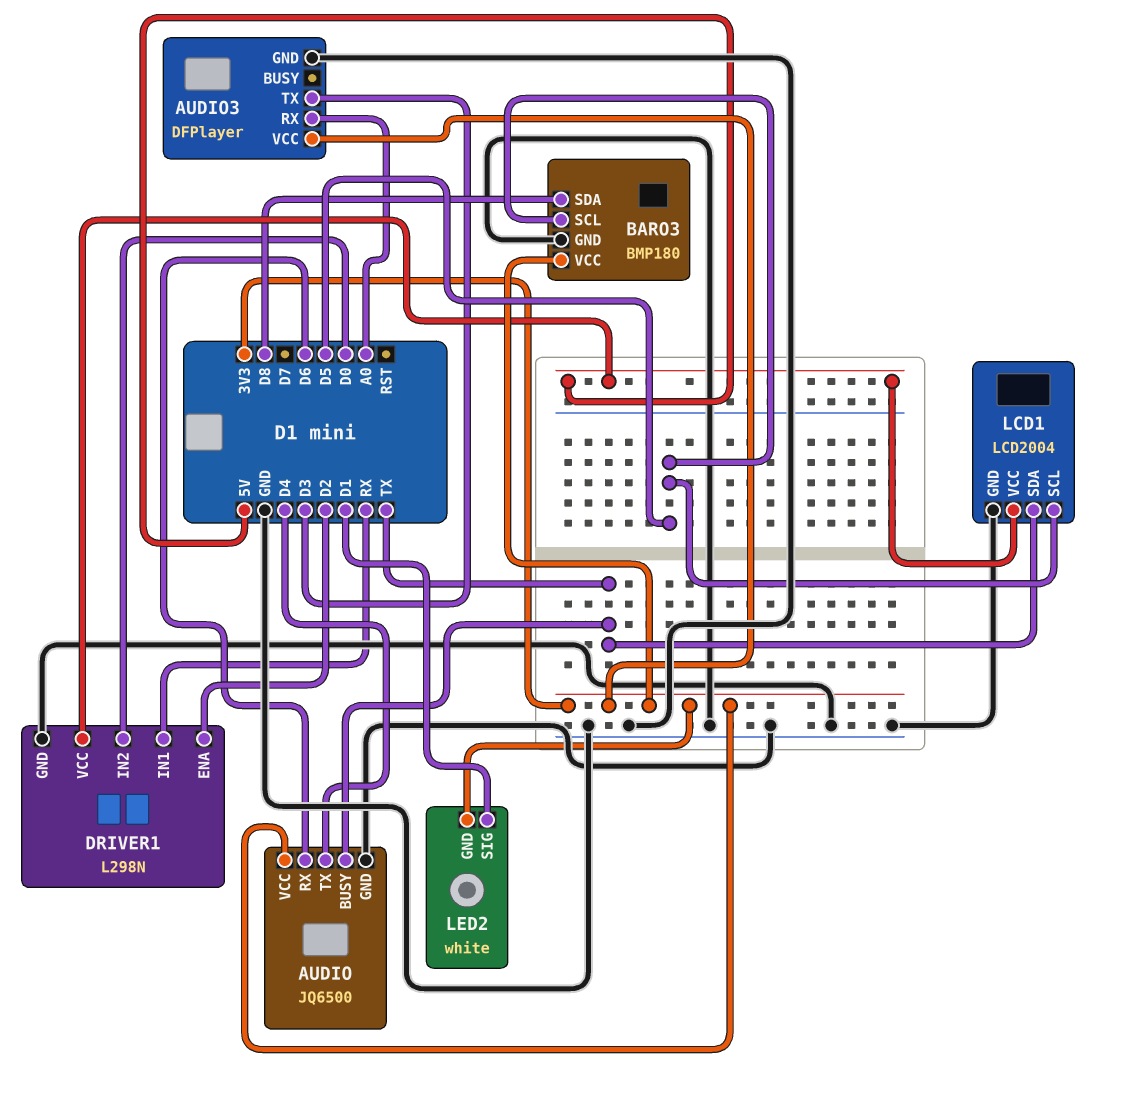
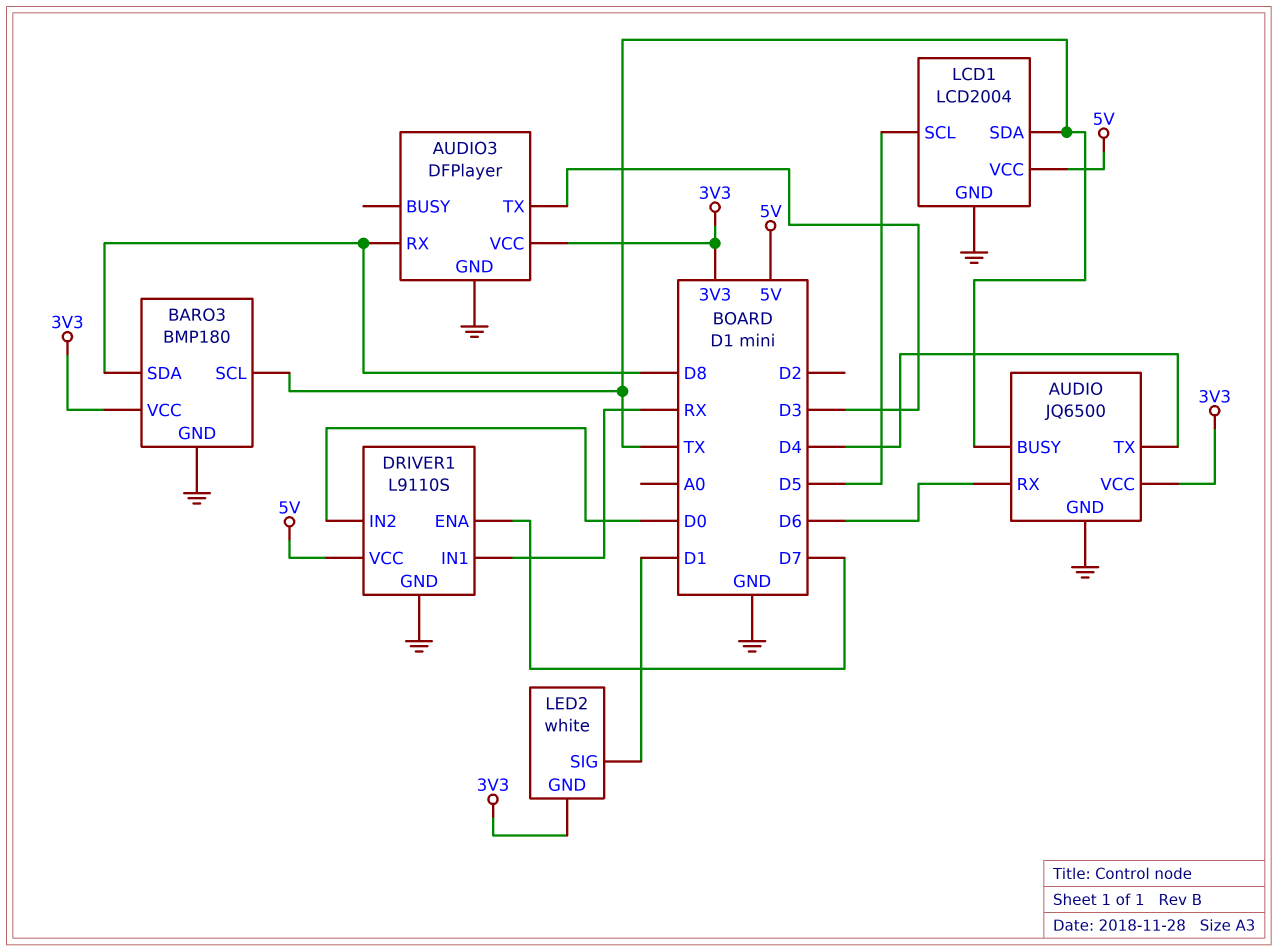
AUDIO3 pin RX: A0 -> D8
BARO3 pin SCL: D5 -> TX
DRIVER1: L298N -> L9110S
DRIVER1 pin ENA: D2 -> D7

